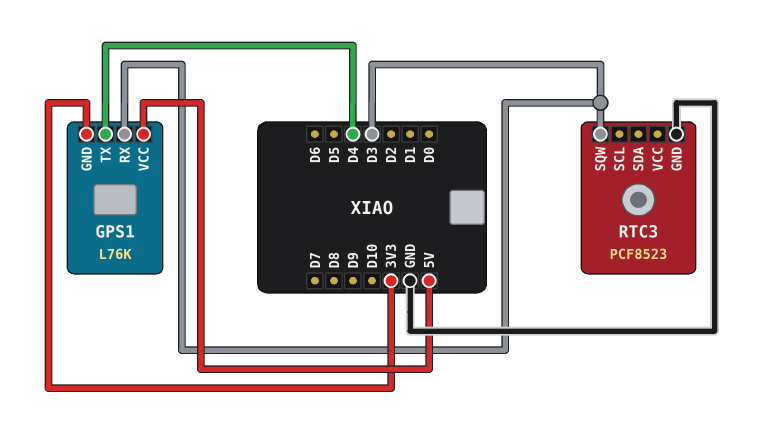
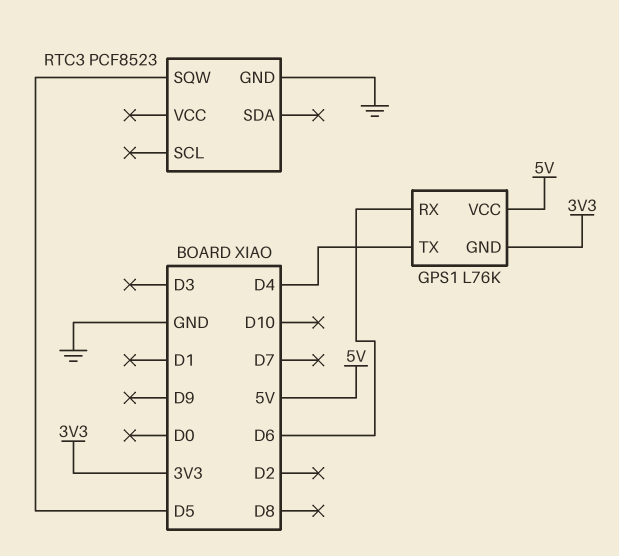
GPS1 pin RX: D3 -> D6
RTC3 pin SQW: D3 -> D5

